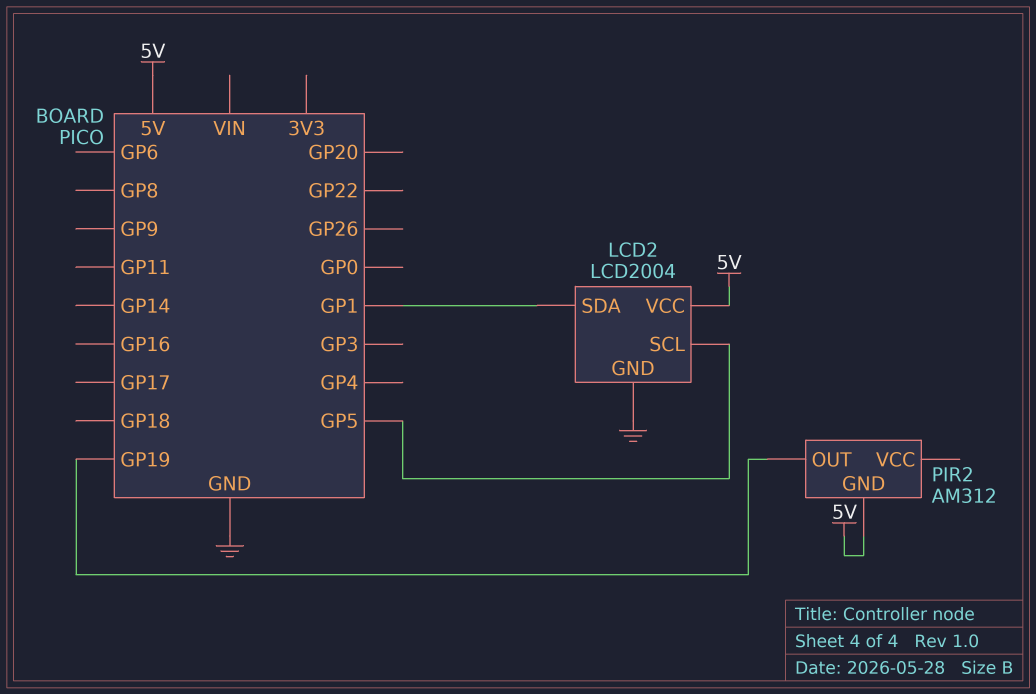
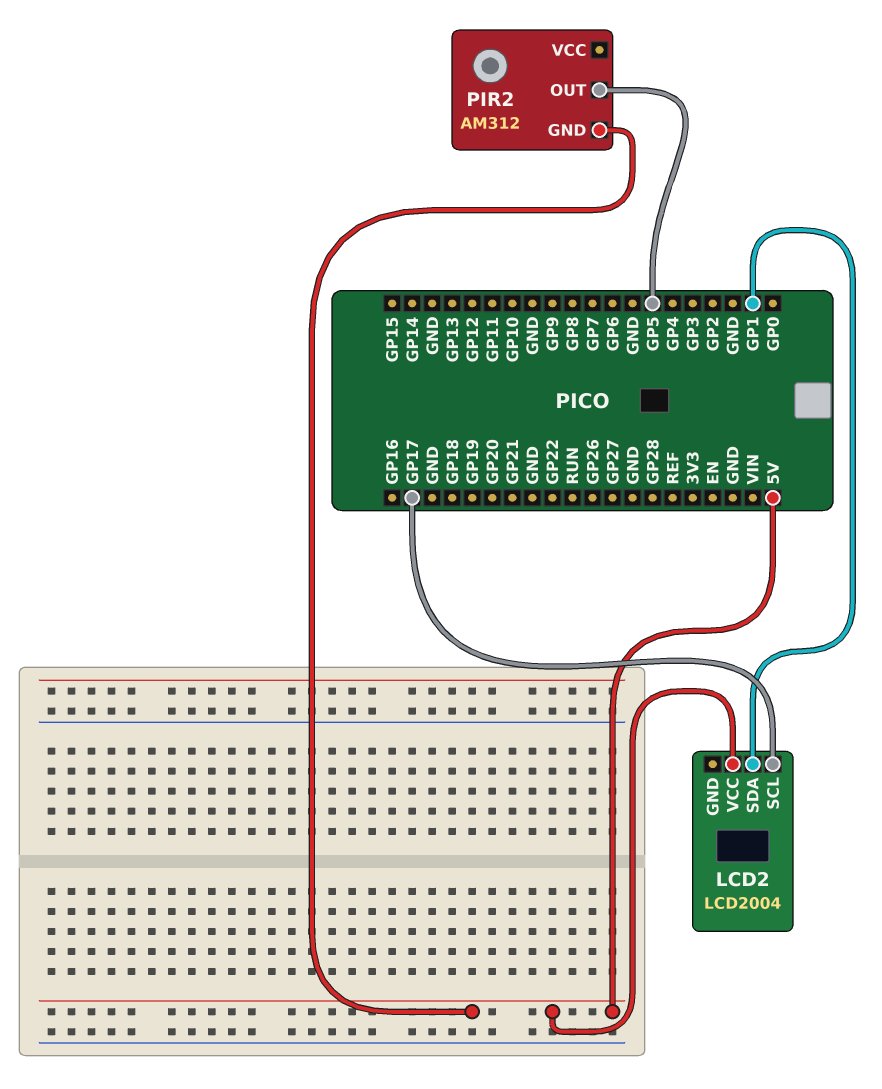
LCD2 pin GND: GND -> none
LCD2 pin SCL: GP5 -> GP17
PIR2 pin OUT: GP19 -> GP5

